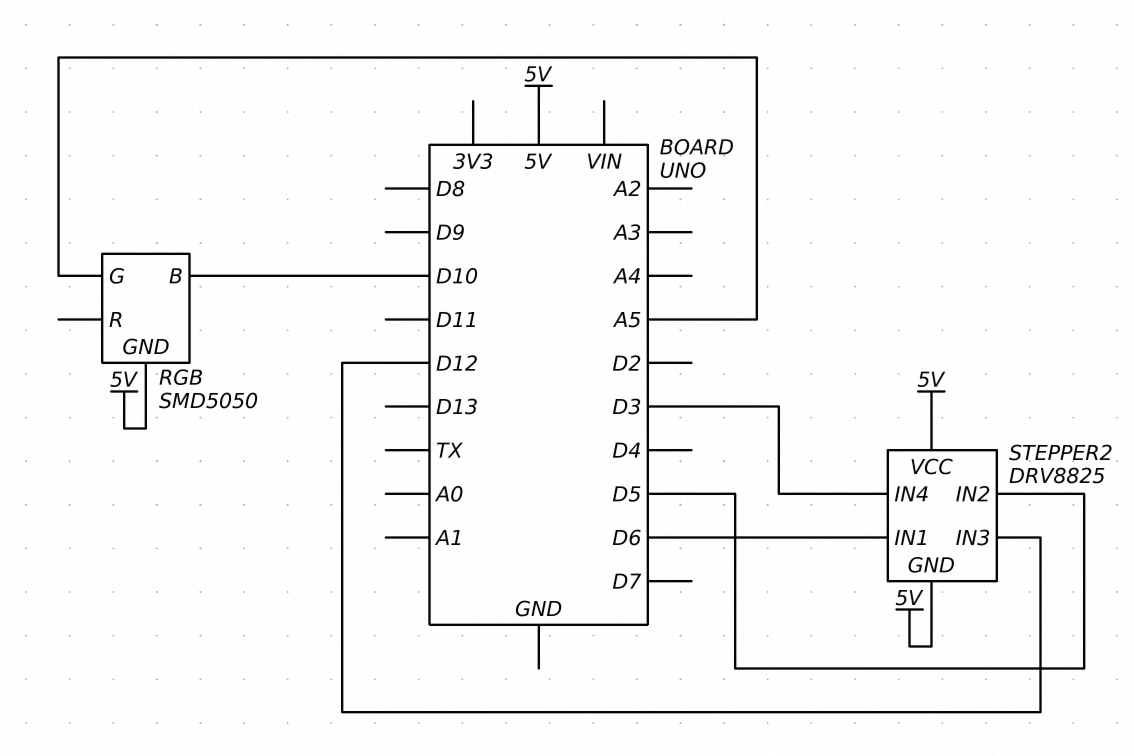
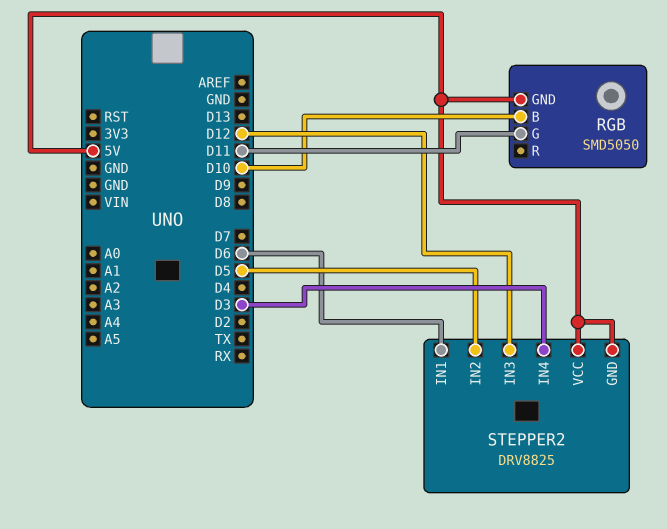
RGB pin G: A5 -> D11

